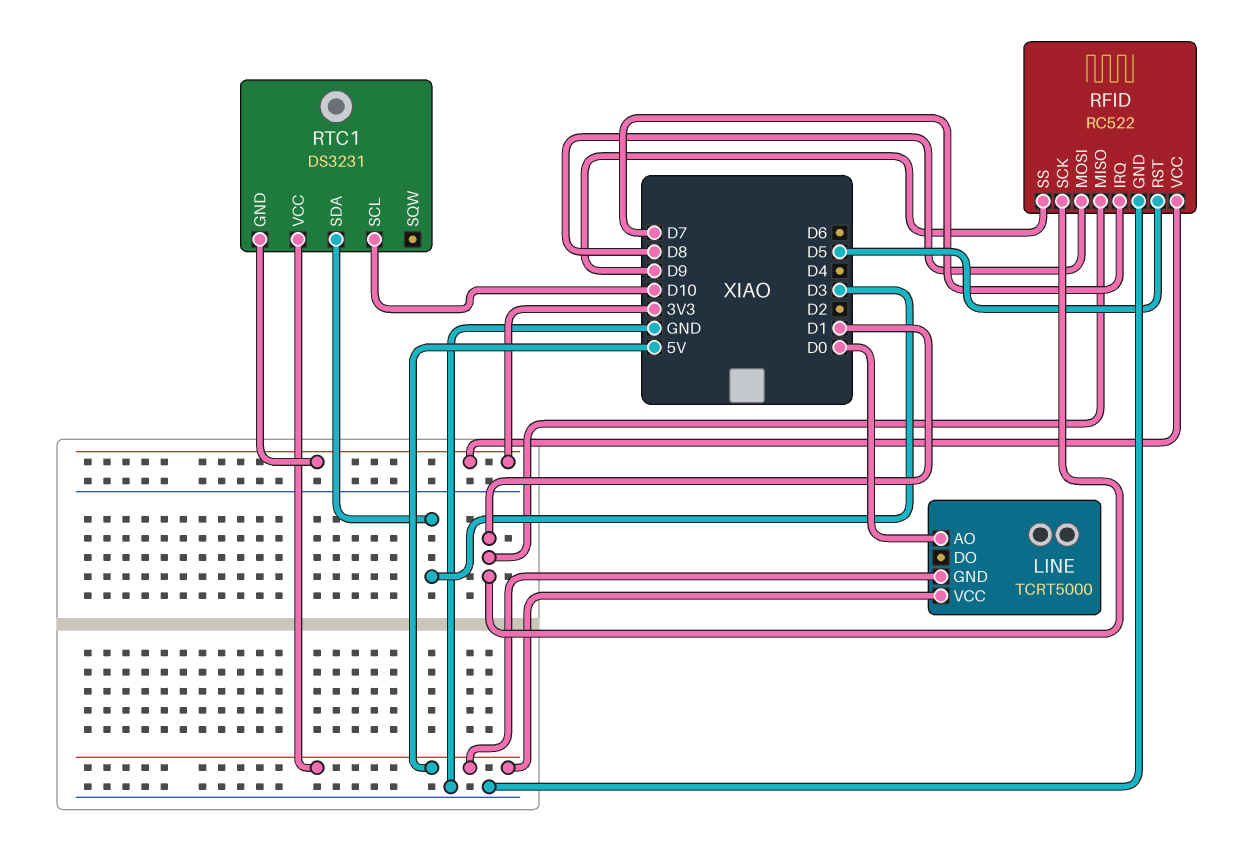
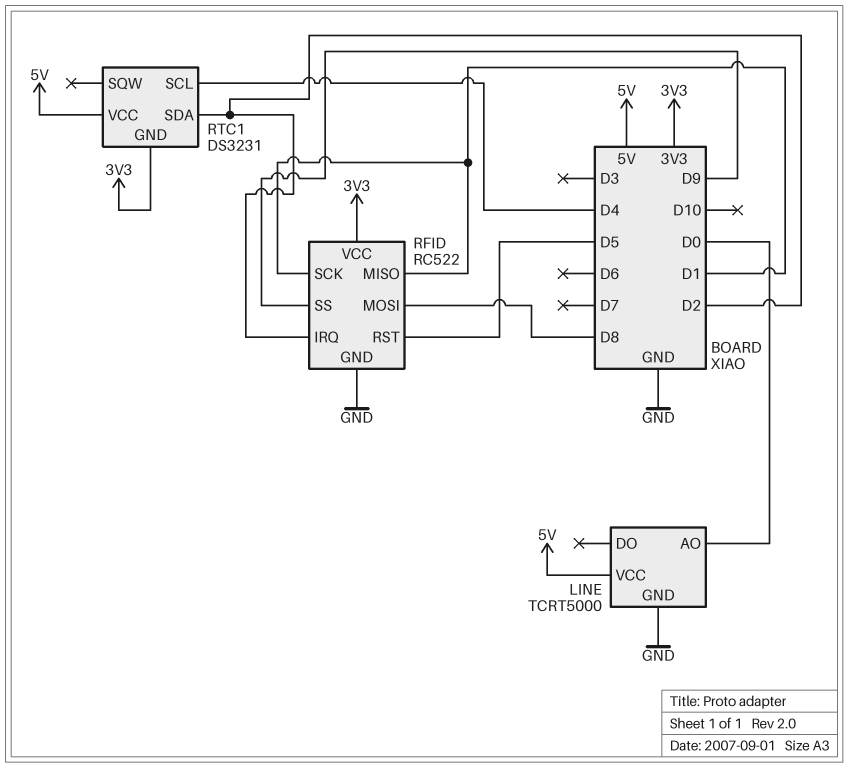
LINE pin GND: 5V -> GND
RFID pin IRQ: D7 -> D2
RTC1 pin SCL: D10 -> D4
RTC1 pin SDA: D3 -> D2

